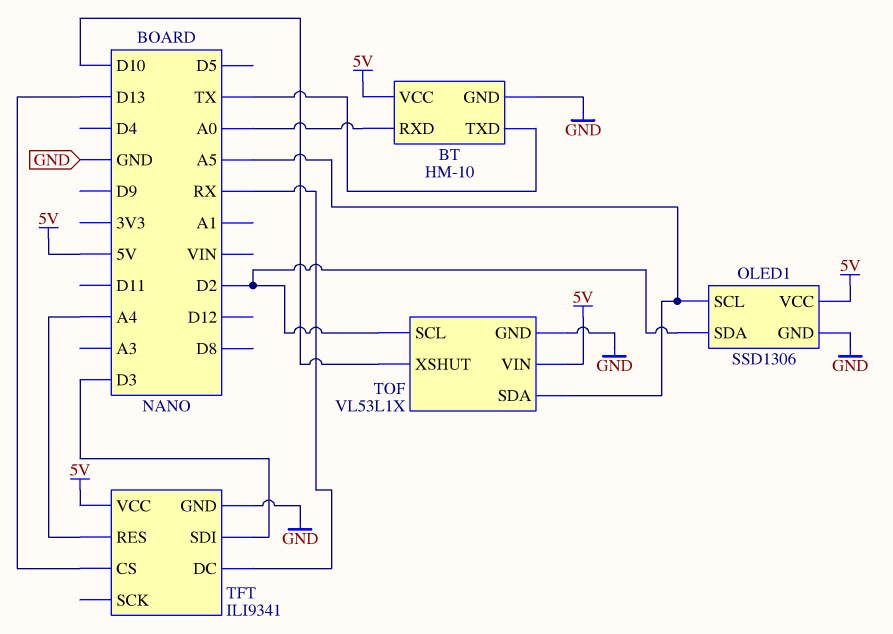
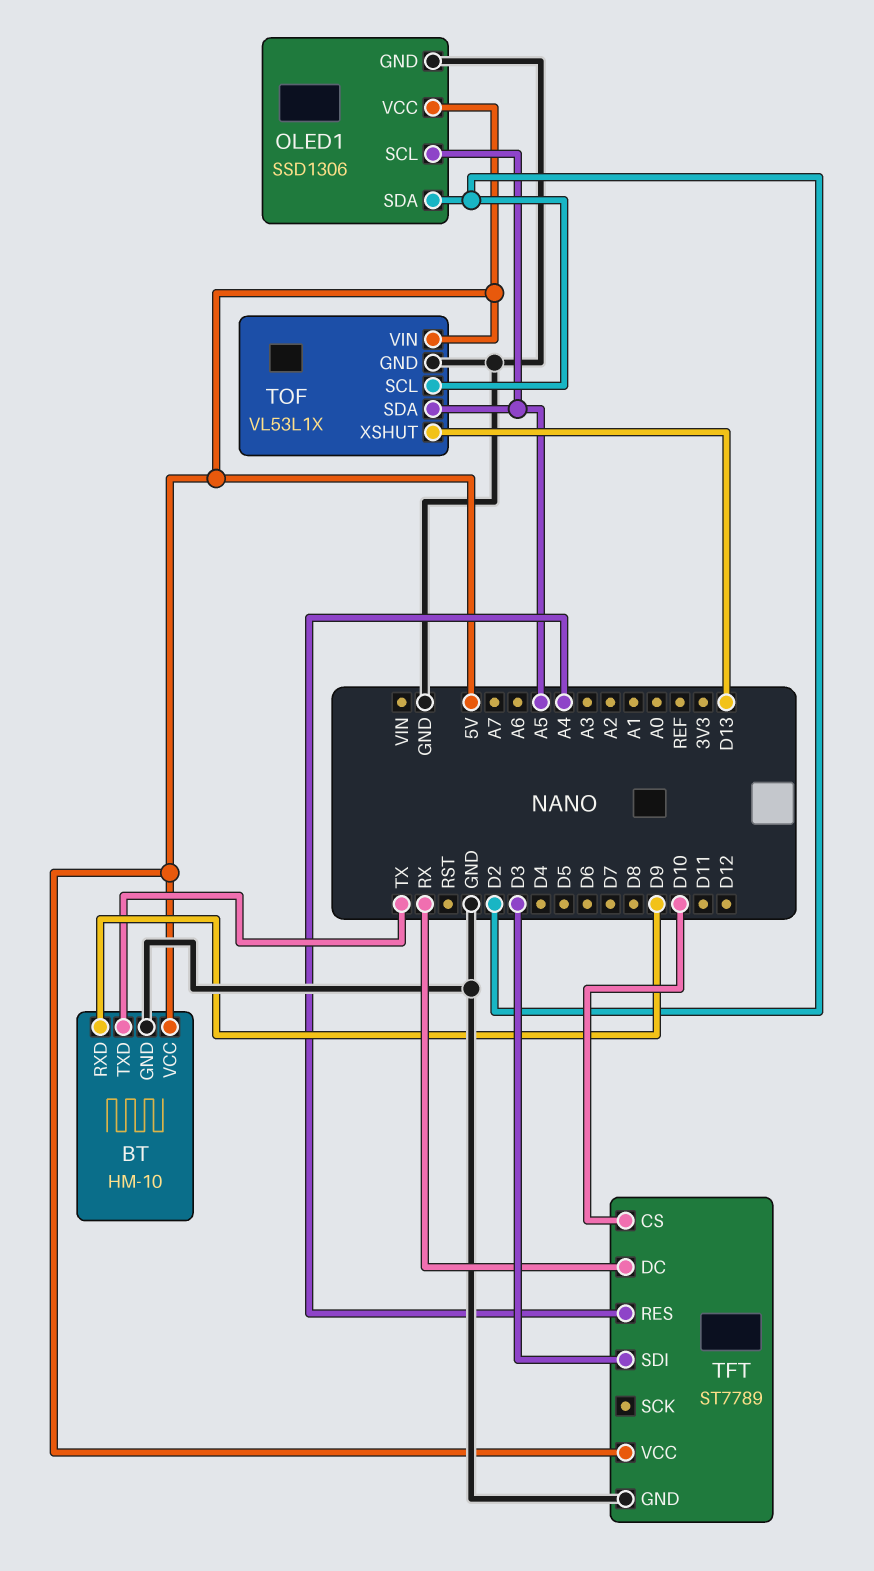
BT pin RXD: A0 -> D9
TFT: ILI9341 -> ST7789
TFT pin CS: D13 -> D10
TOF pin XSHUT: D10 -> D13

